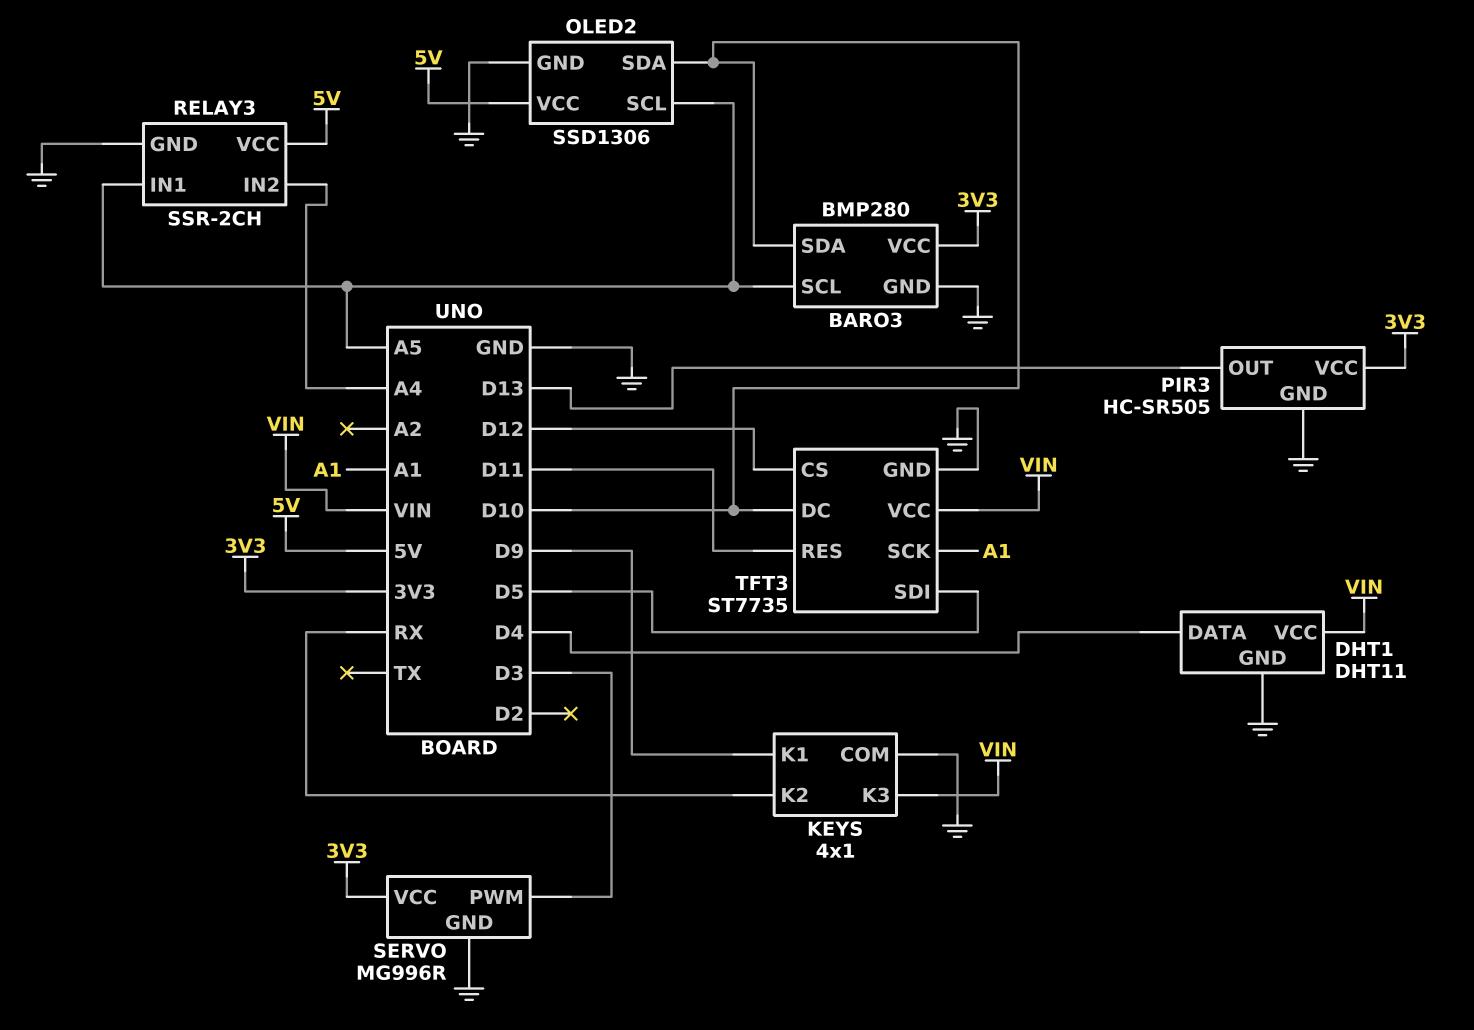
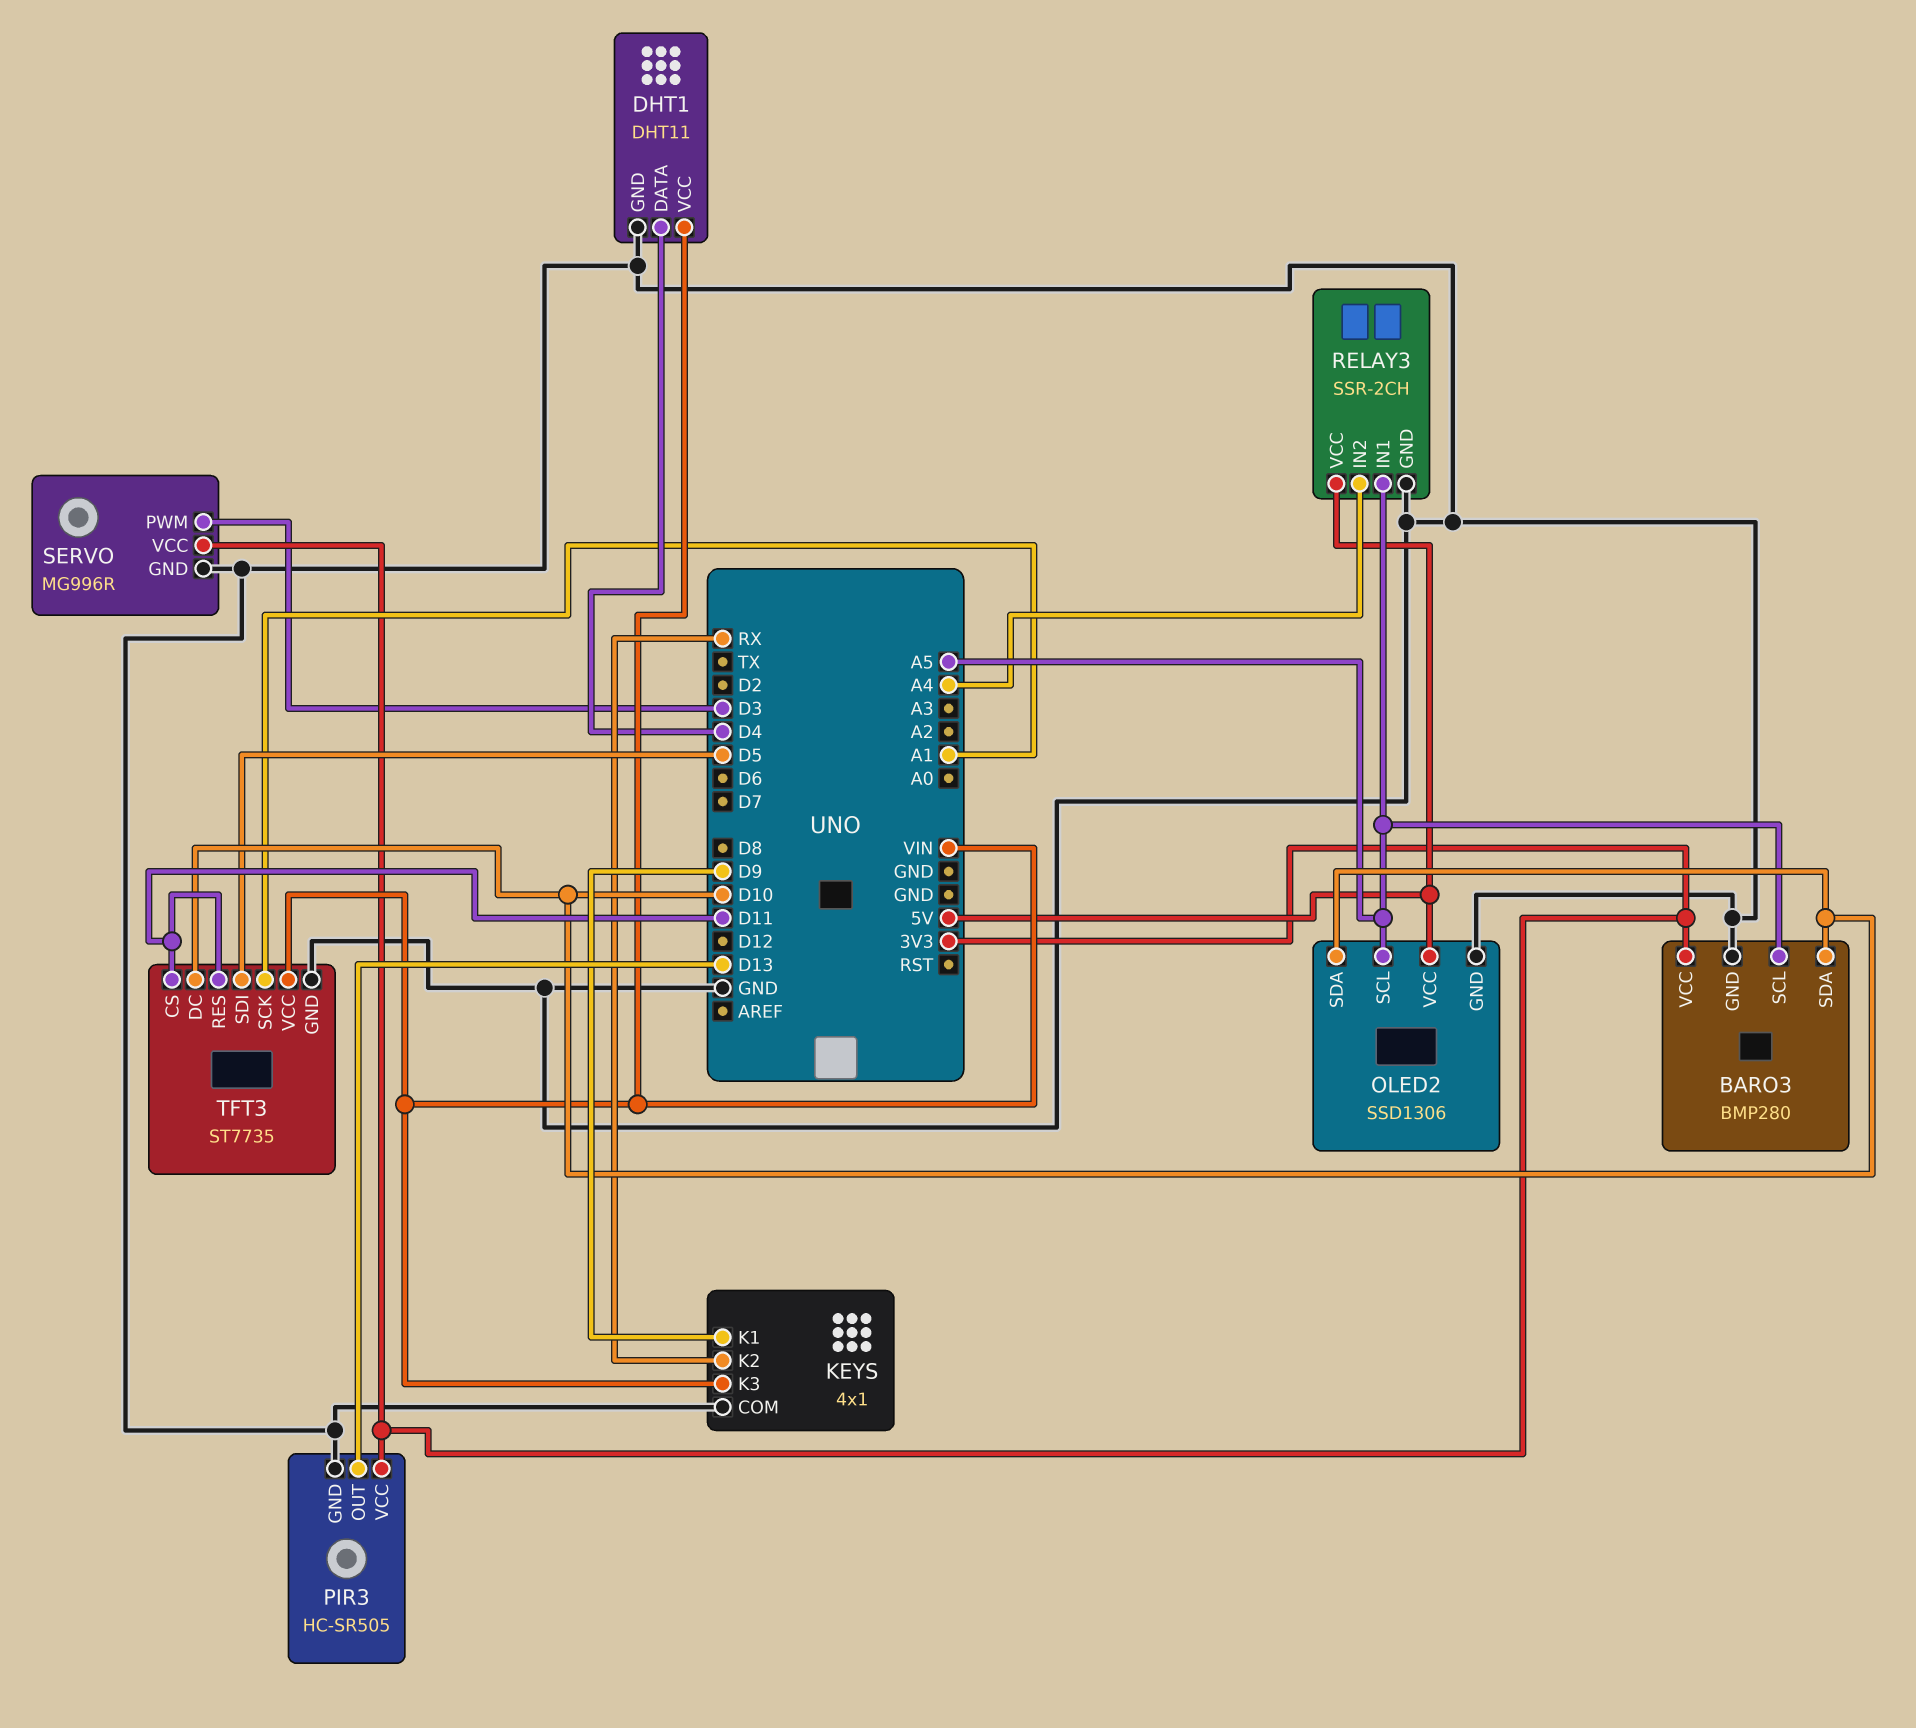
TFT3 pin CS: D12 -> D11

